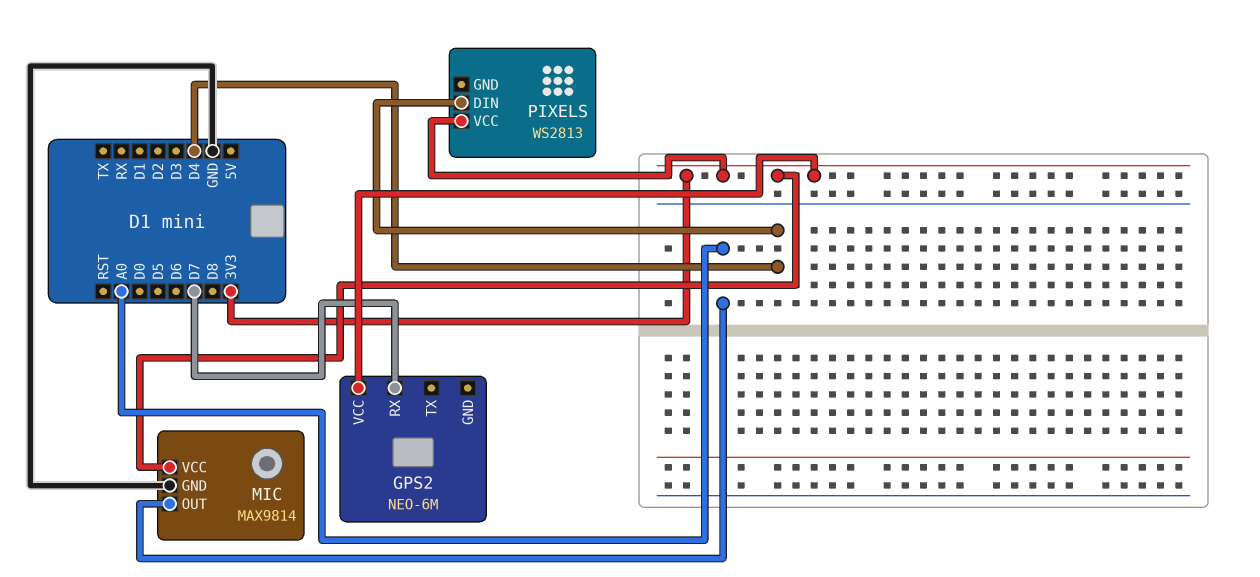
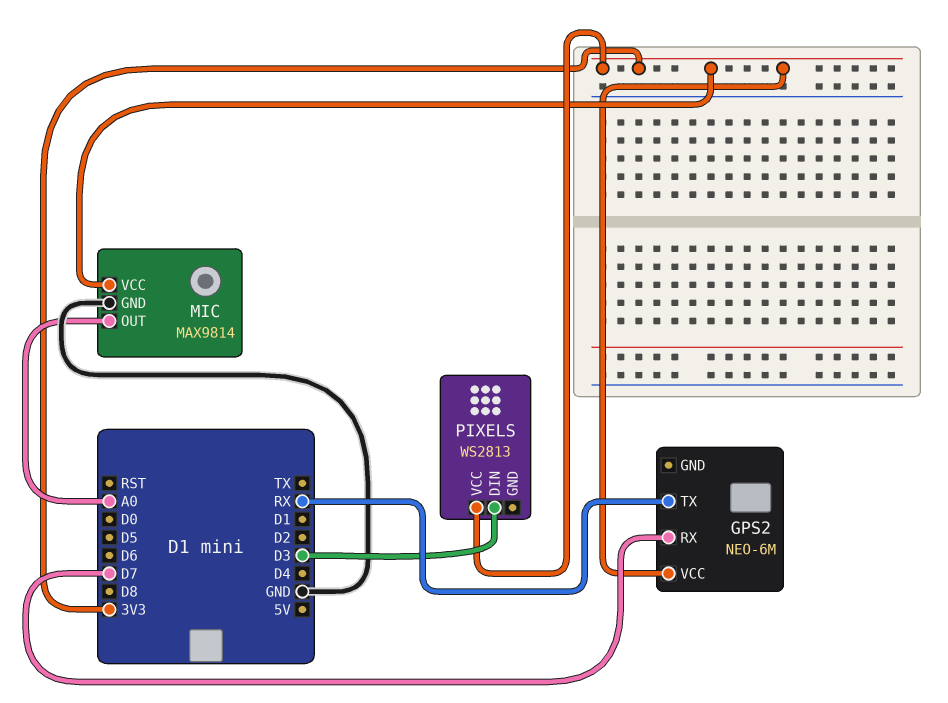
GPS2 pin TX: none -> RX
PIXELS pin DIN: D4 -> D3

